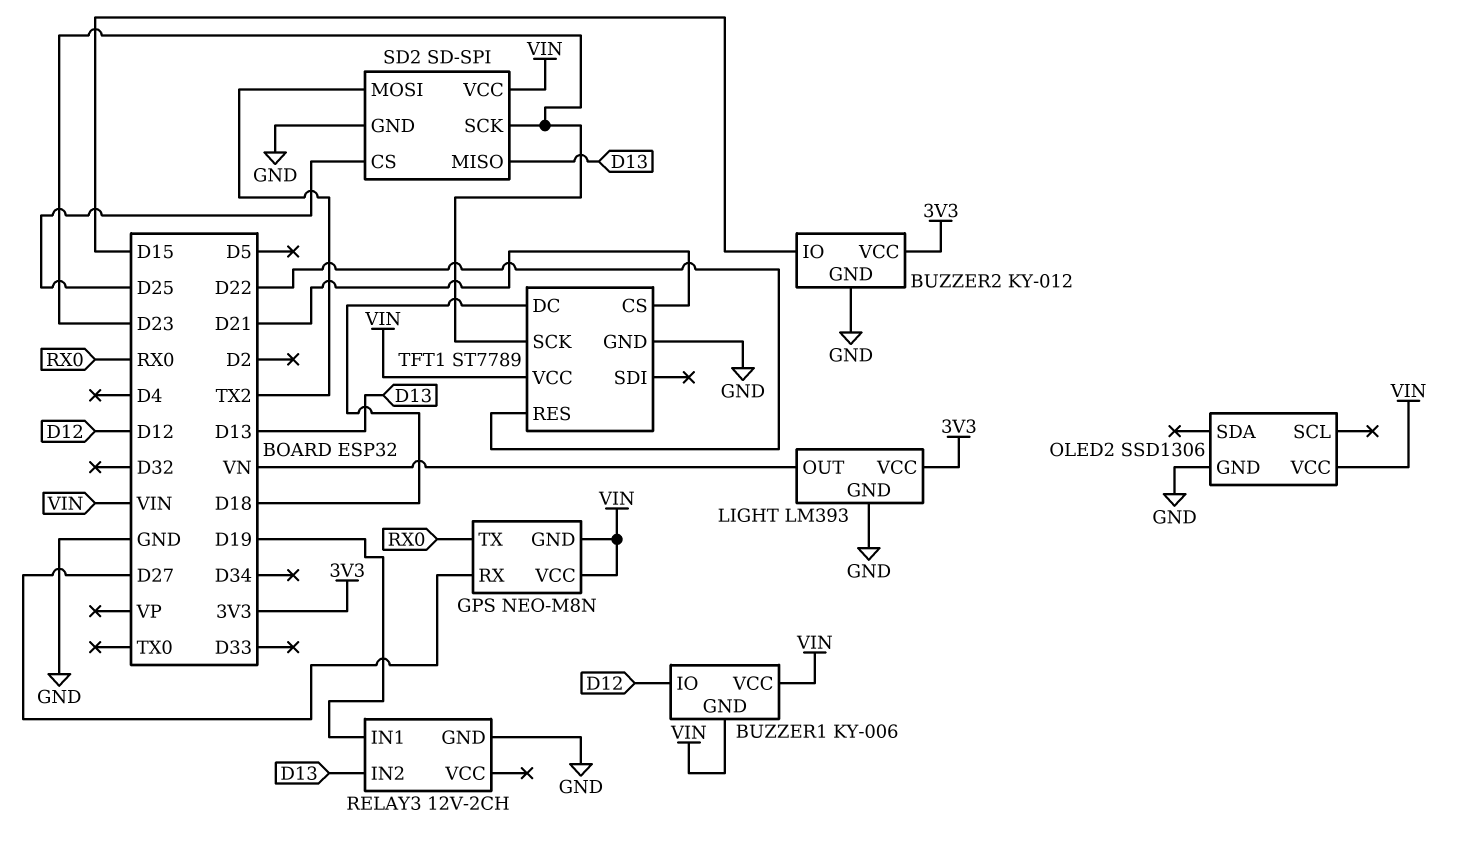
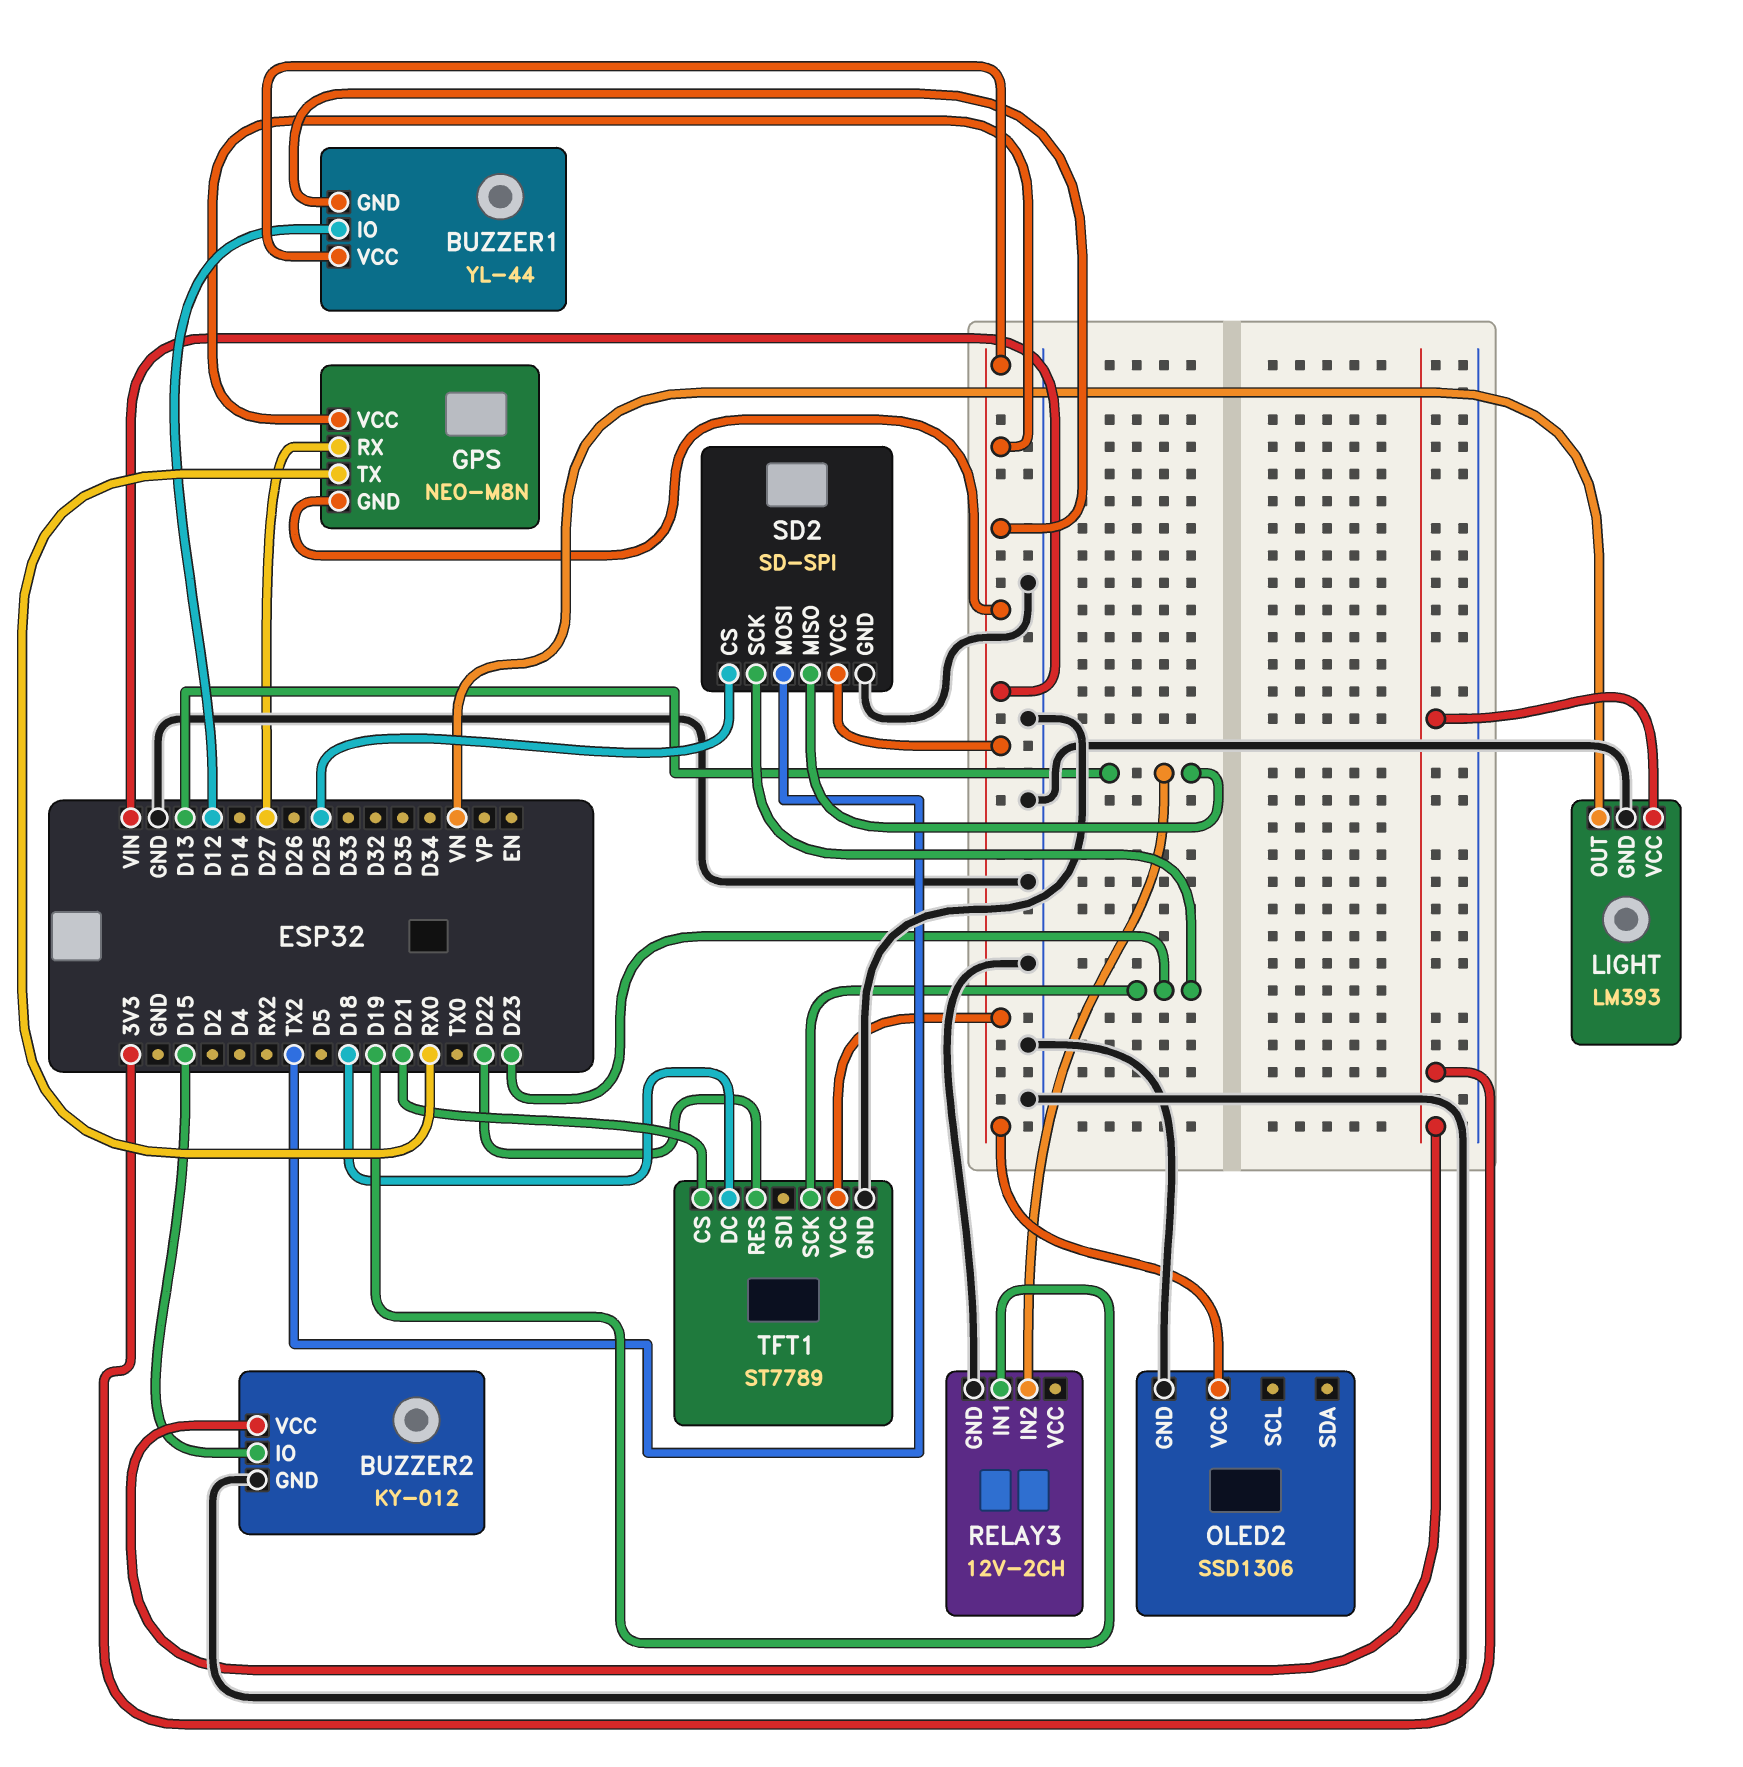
BUZZER1: KY-006 -> YL-44

